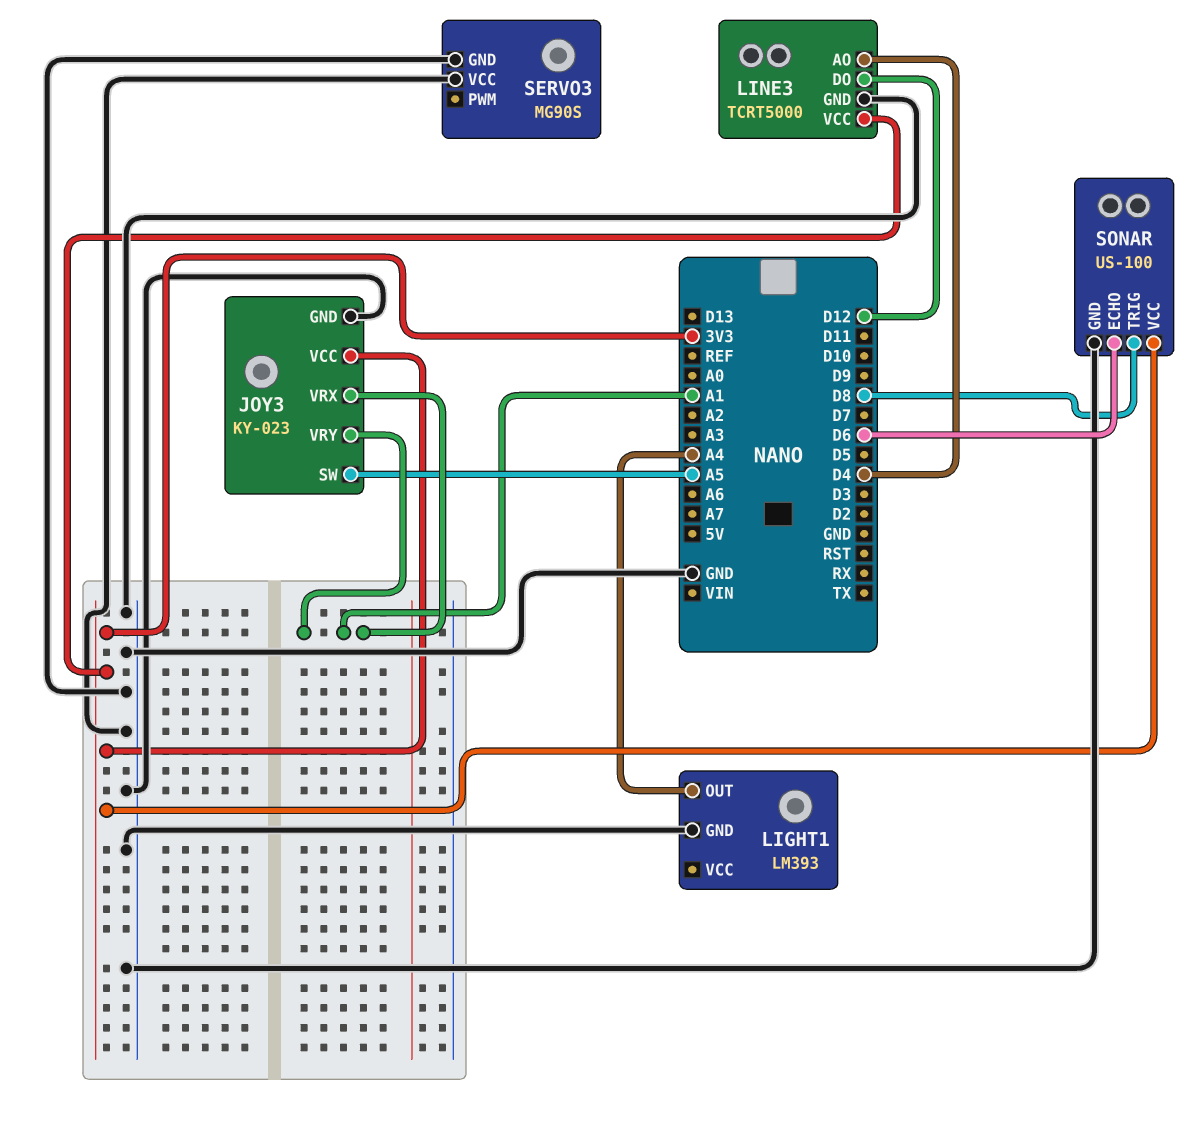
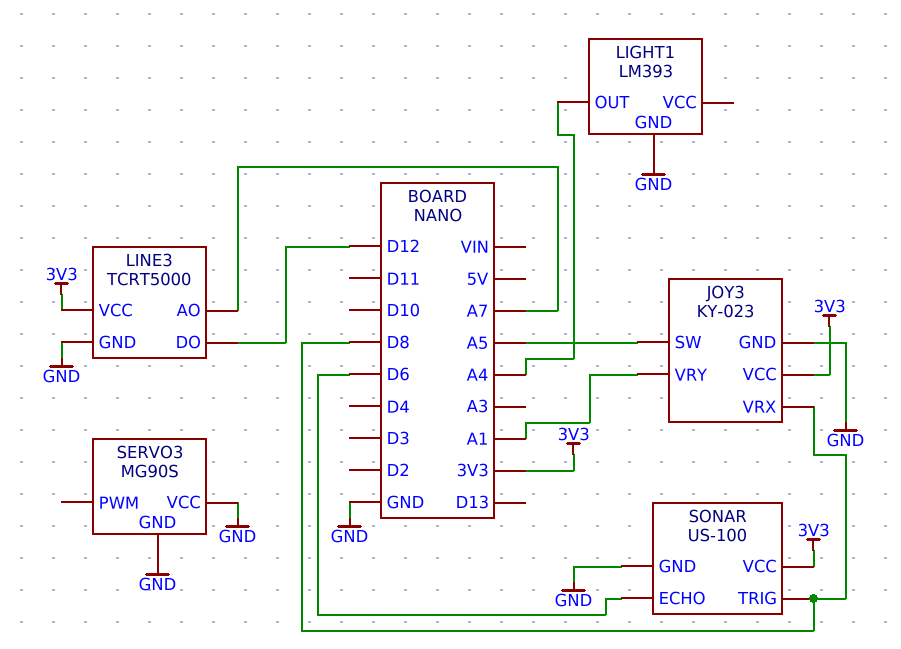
JOY3 pin VRX: A1 -> D8
LINE3 pin AO: D4 -> A7

